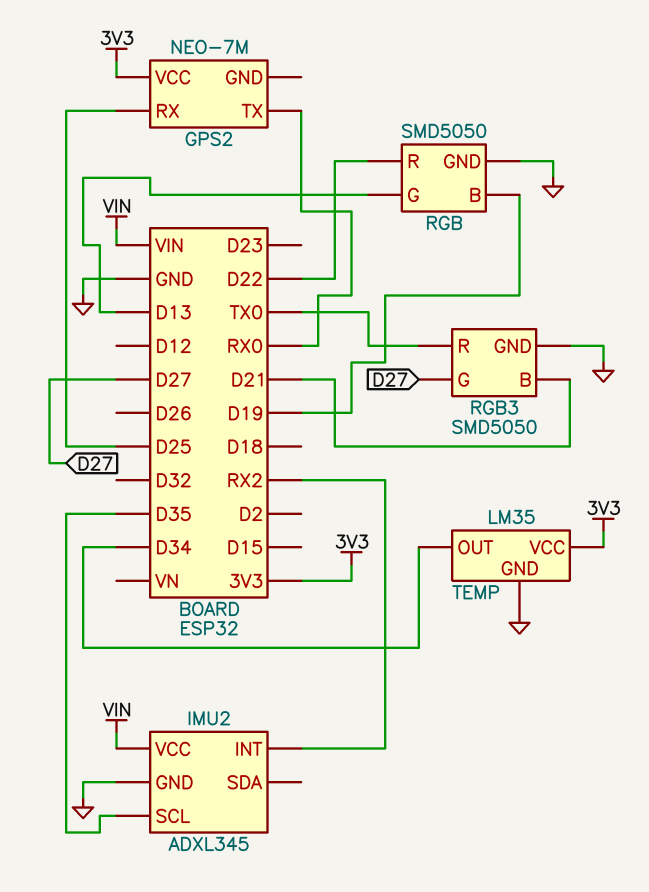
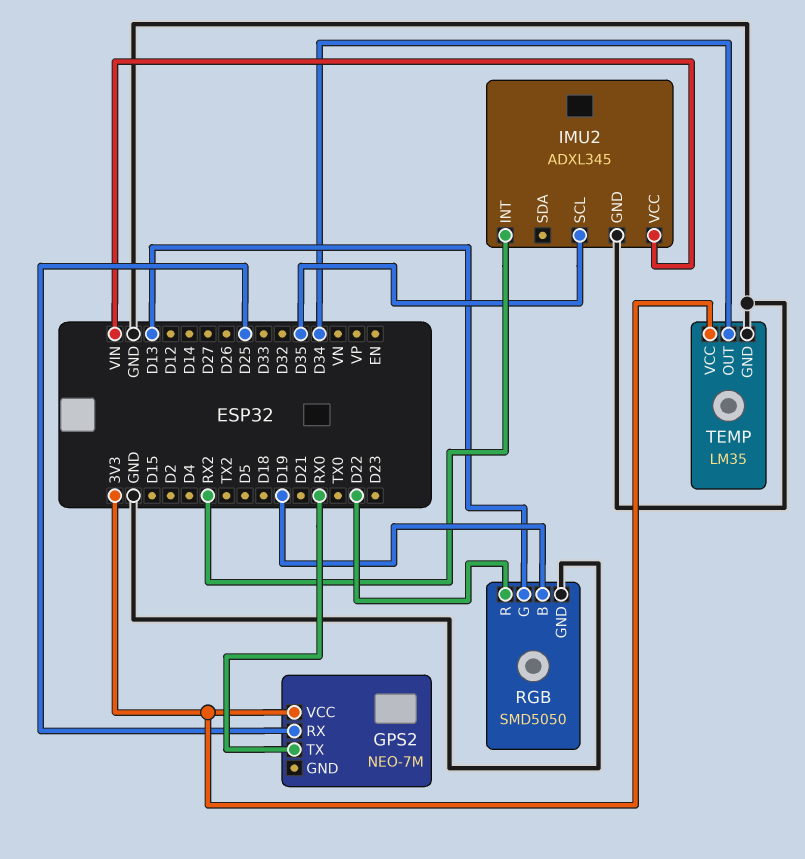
RGB3: SMD5050 -> none
RGB3 pin B: D21 -> none
RGB3 pin G: D27 -> none
RGB3 pin GND: GND -> none
RGB3 pin R: TX0 -> none

